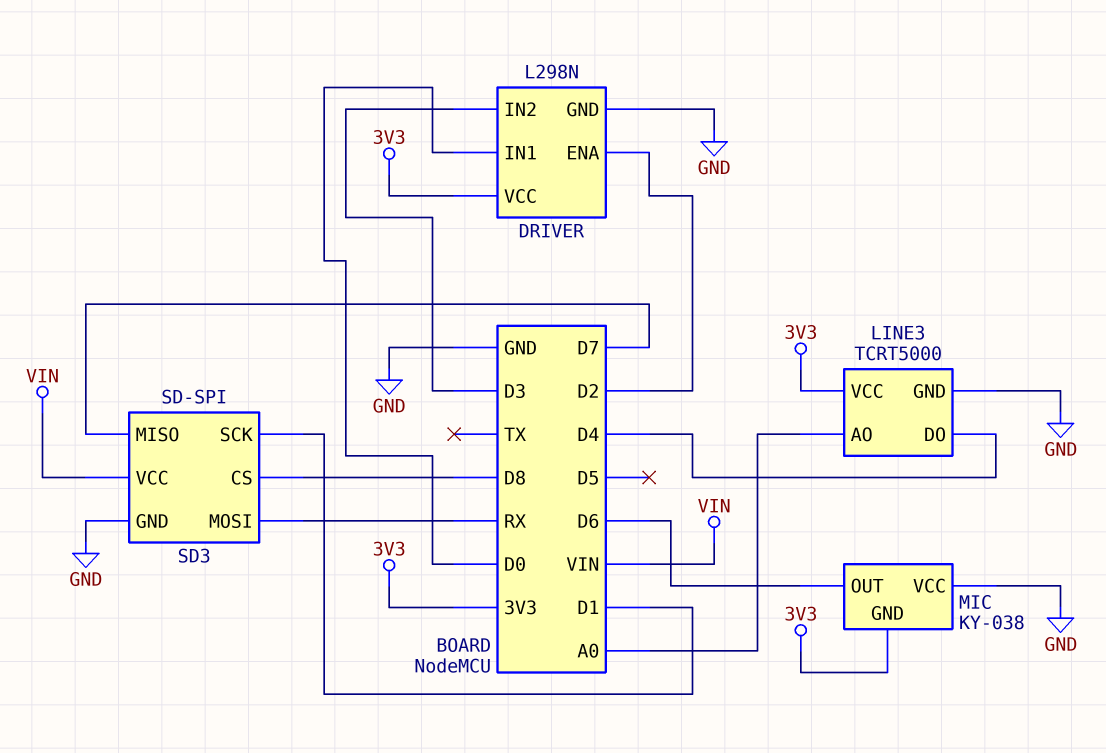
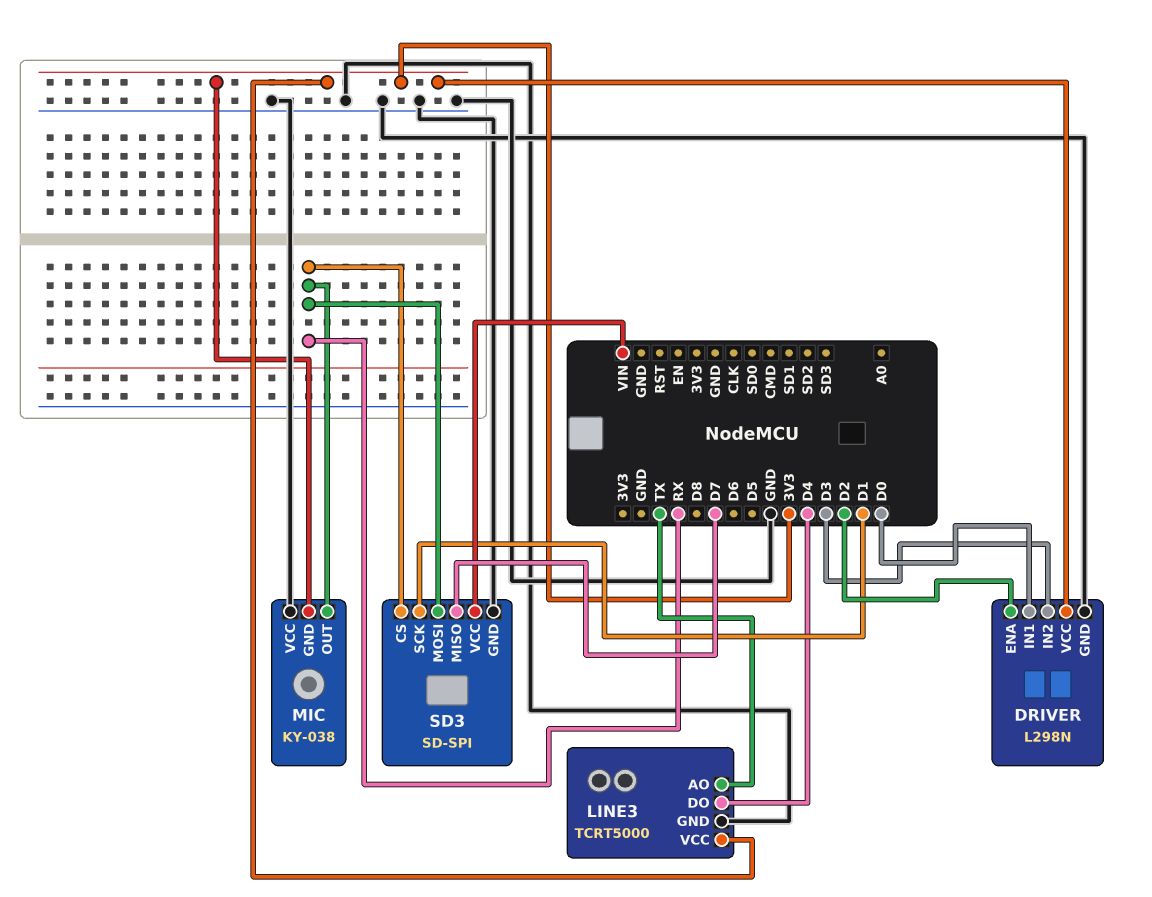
LINE3 pin AO: A0 -> TX
MIC pin OUT: D6 -> RX
SD3 pin CS: D8 -> RX

